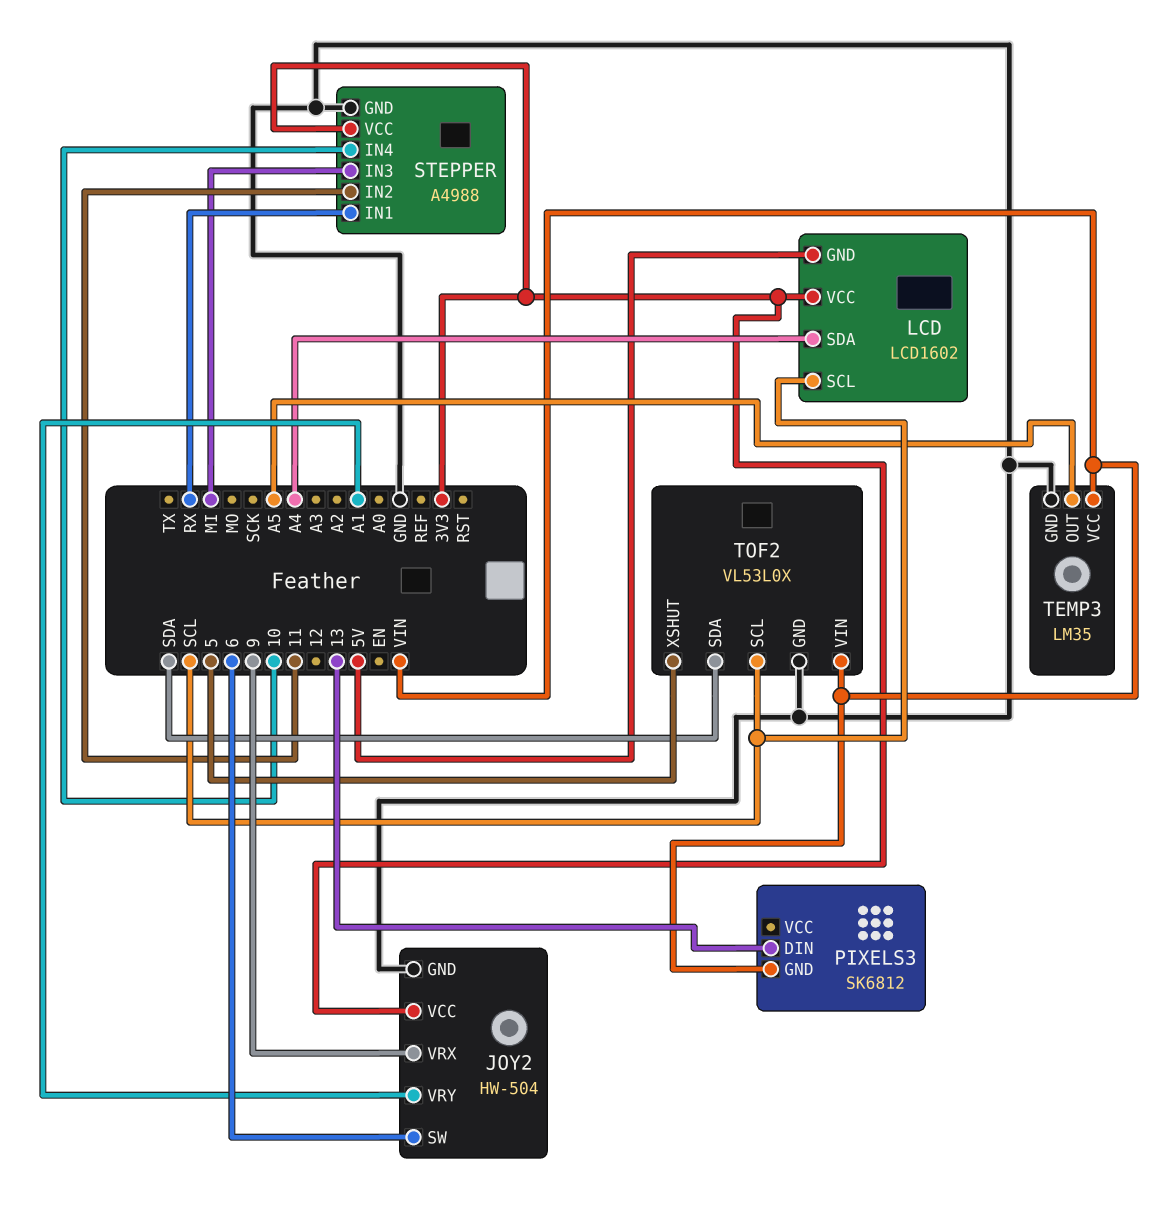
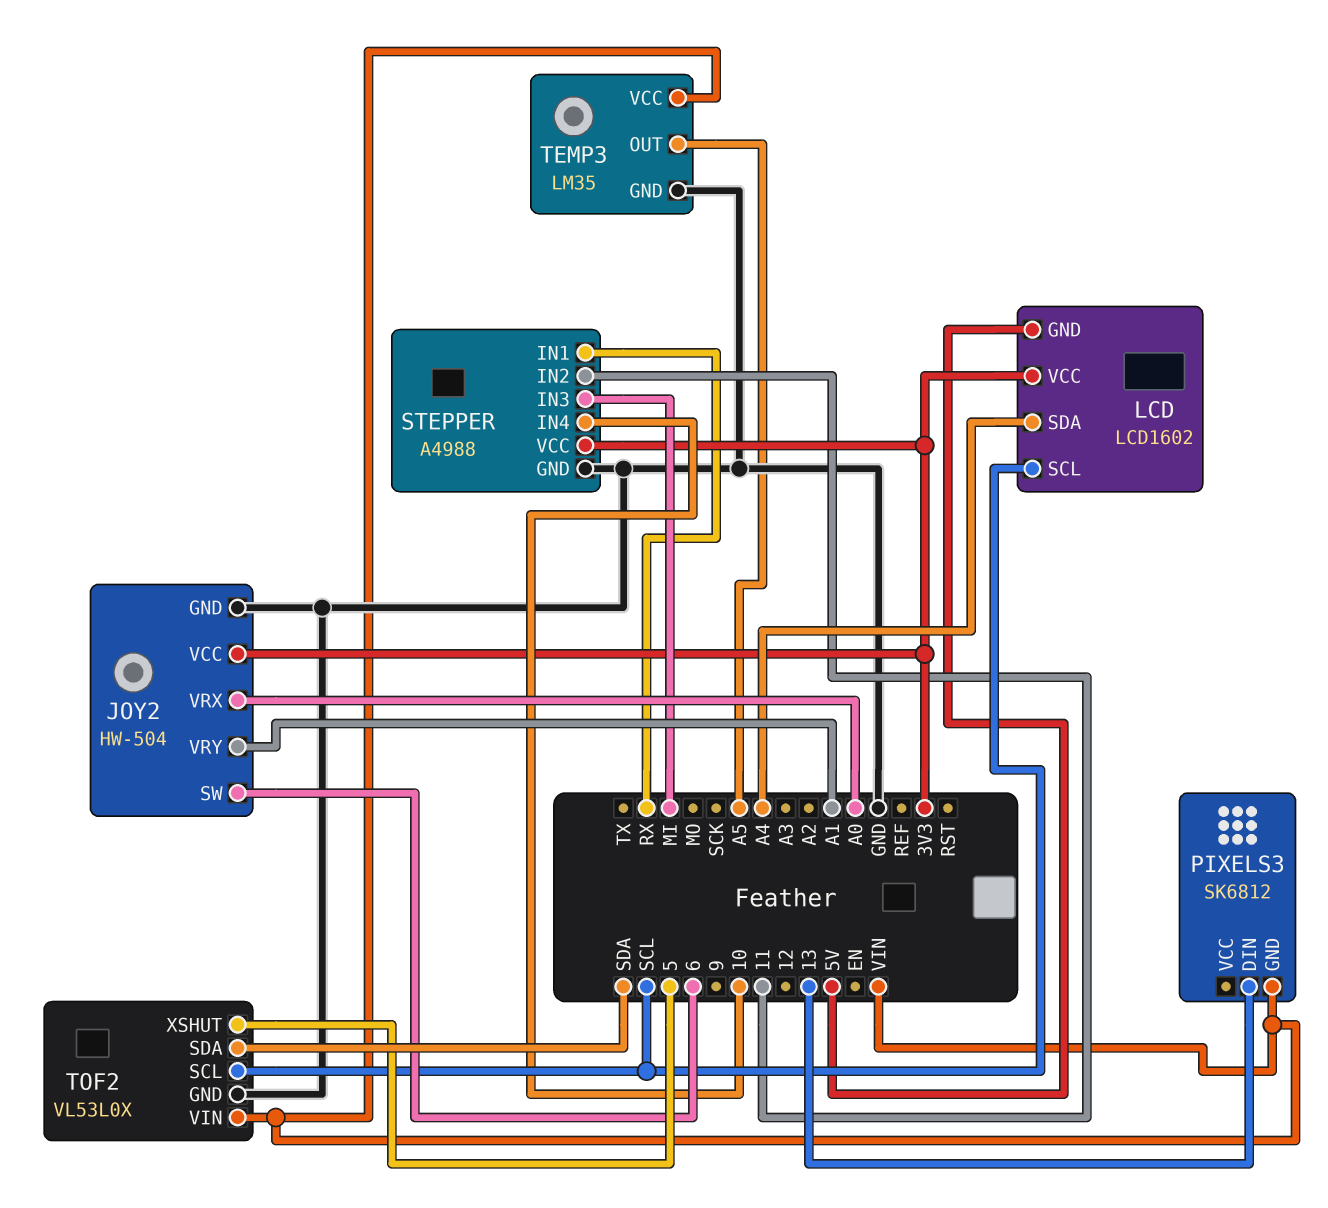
JOY2 pin VRX: 9 -> A0

